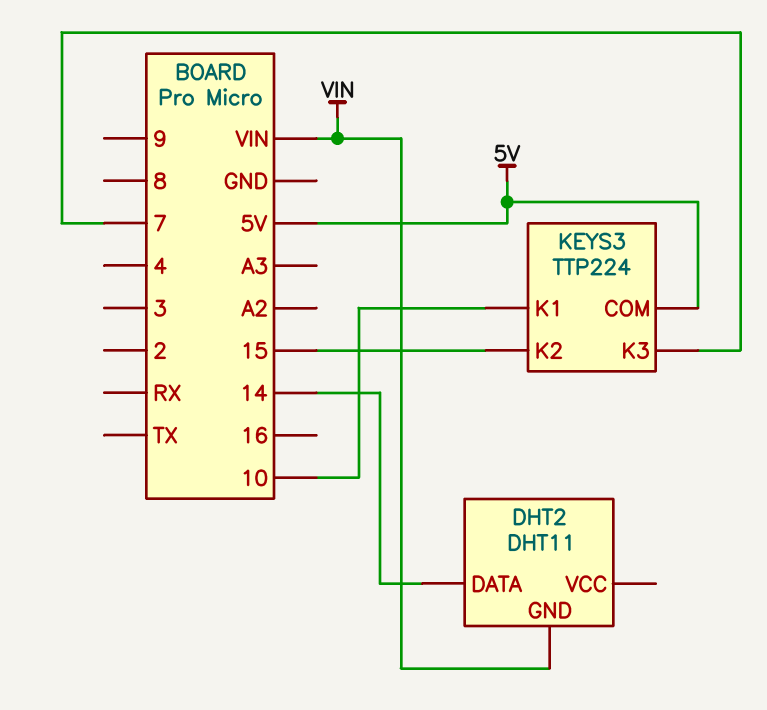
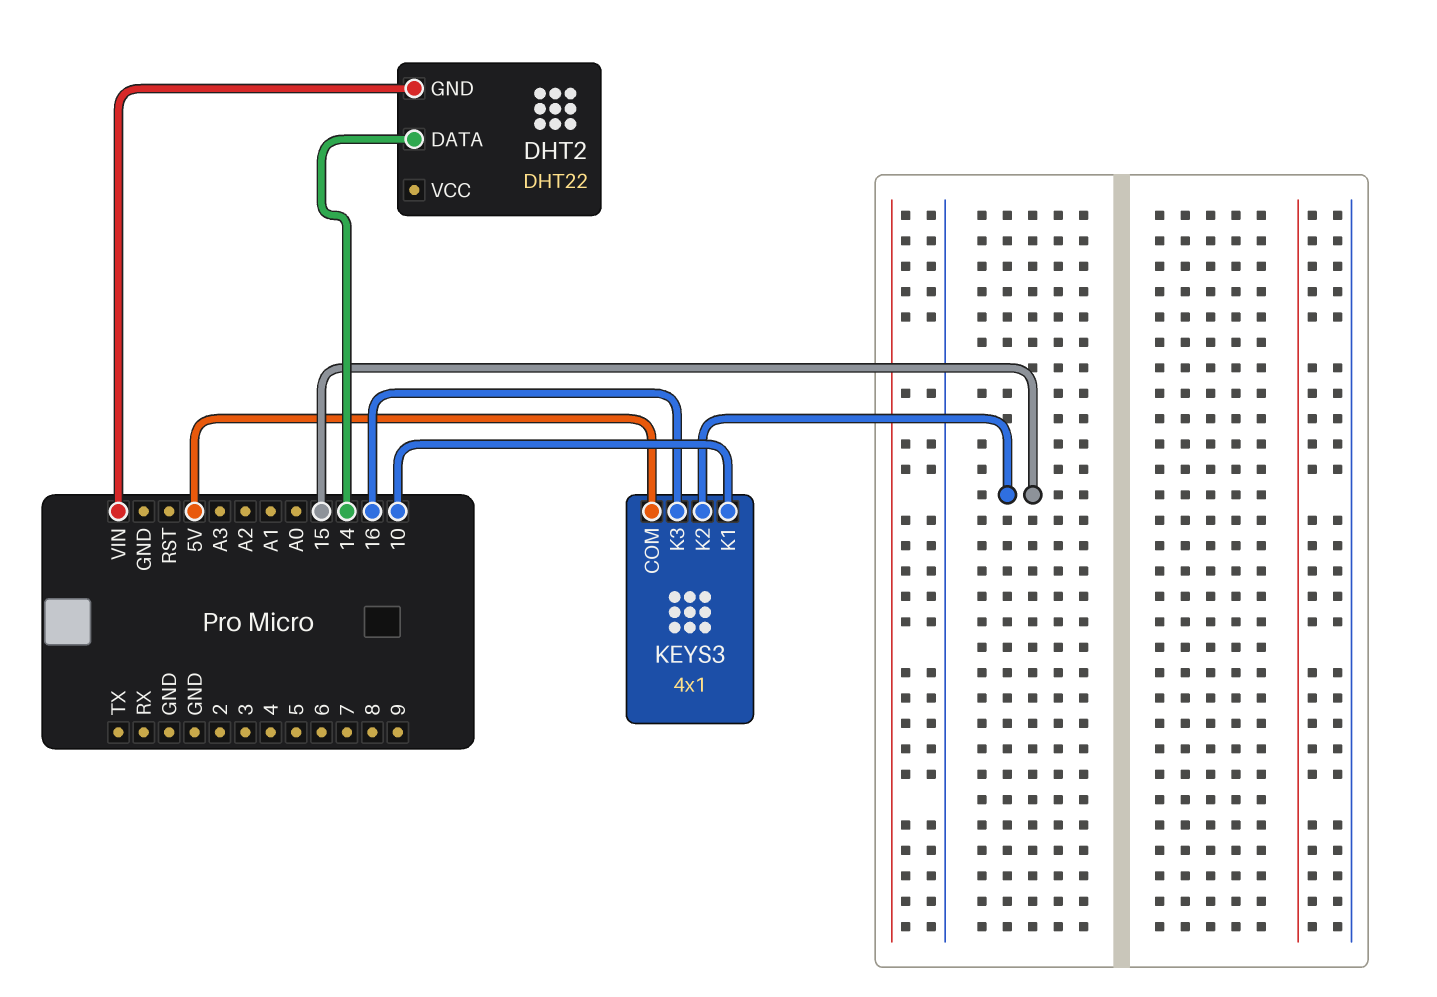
DHT2: DHT11 -> DHT22
KEYS3: TTP224 -> 4x1
KEYS3 pin K3: 7 -> 16

